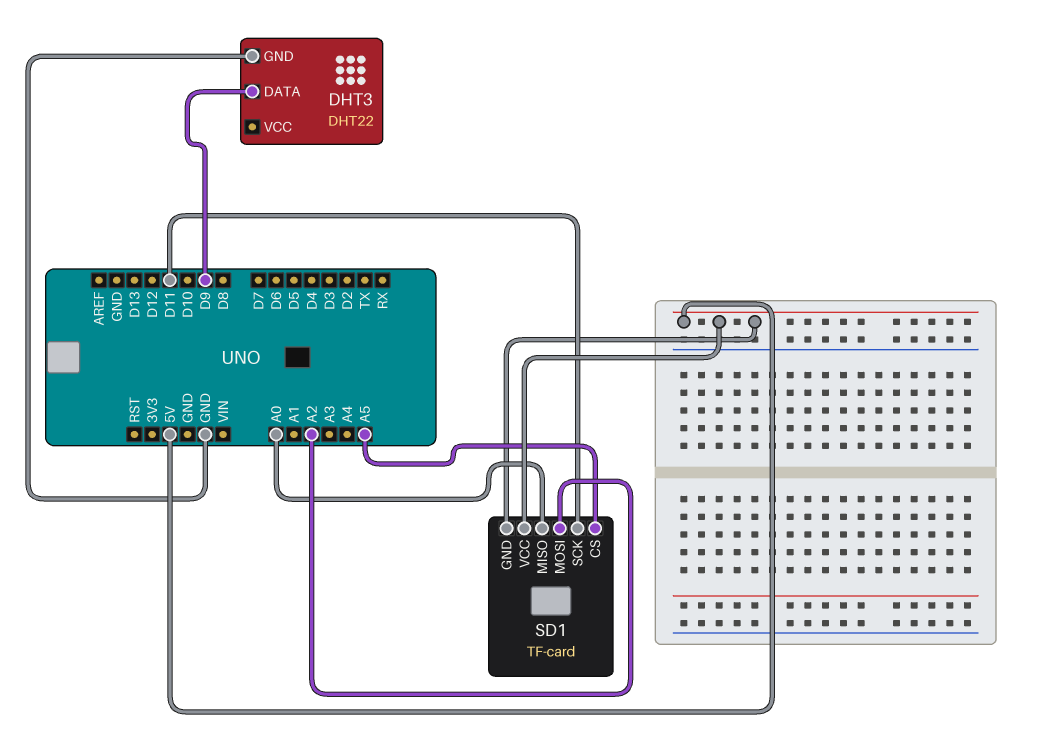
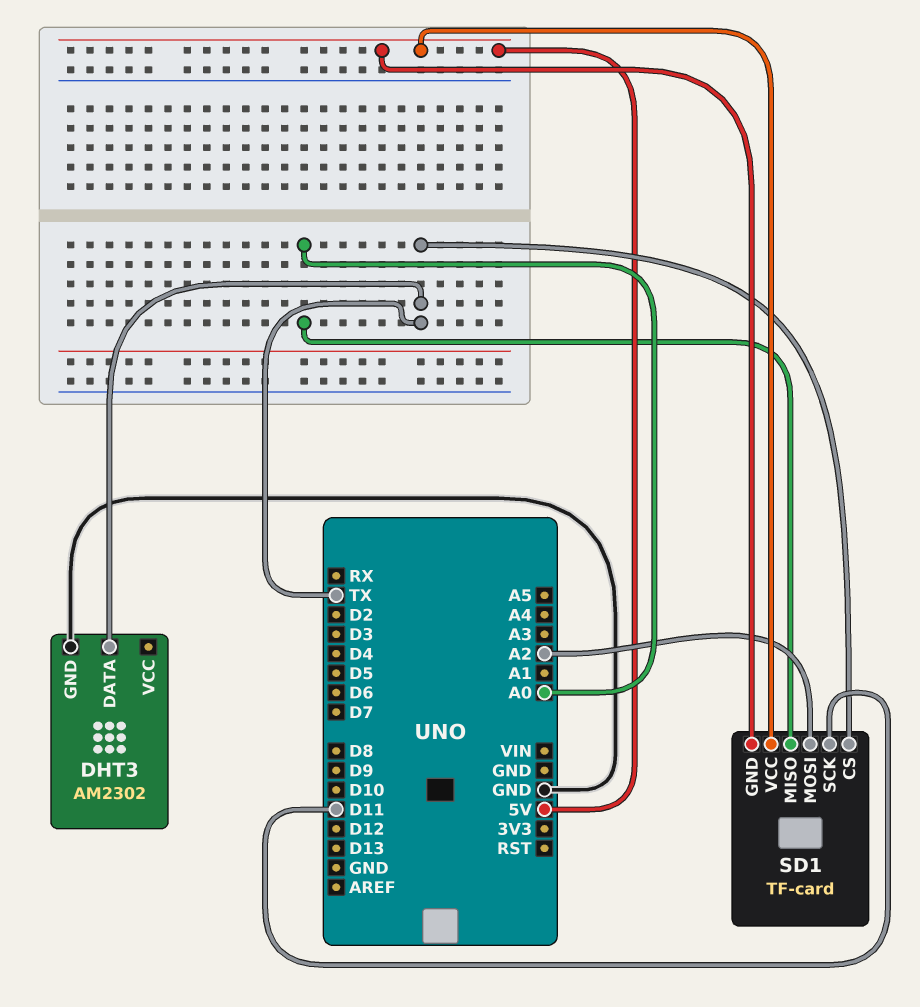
DHT3: DHT22 -> AM2302
DHT3 pin DATA: D9 -> TX
SD1 pin CS: A5 -> TX

